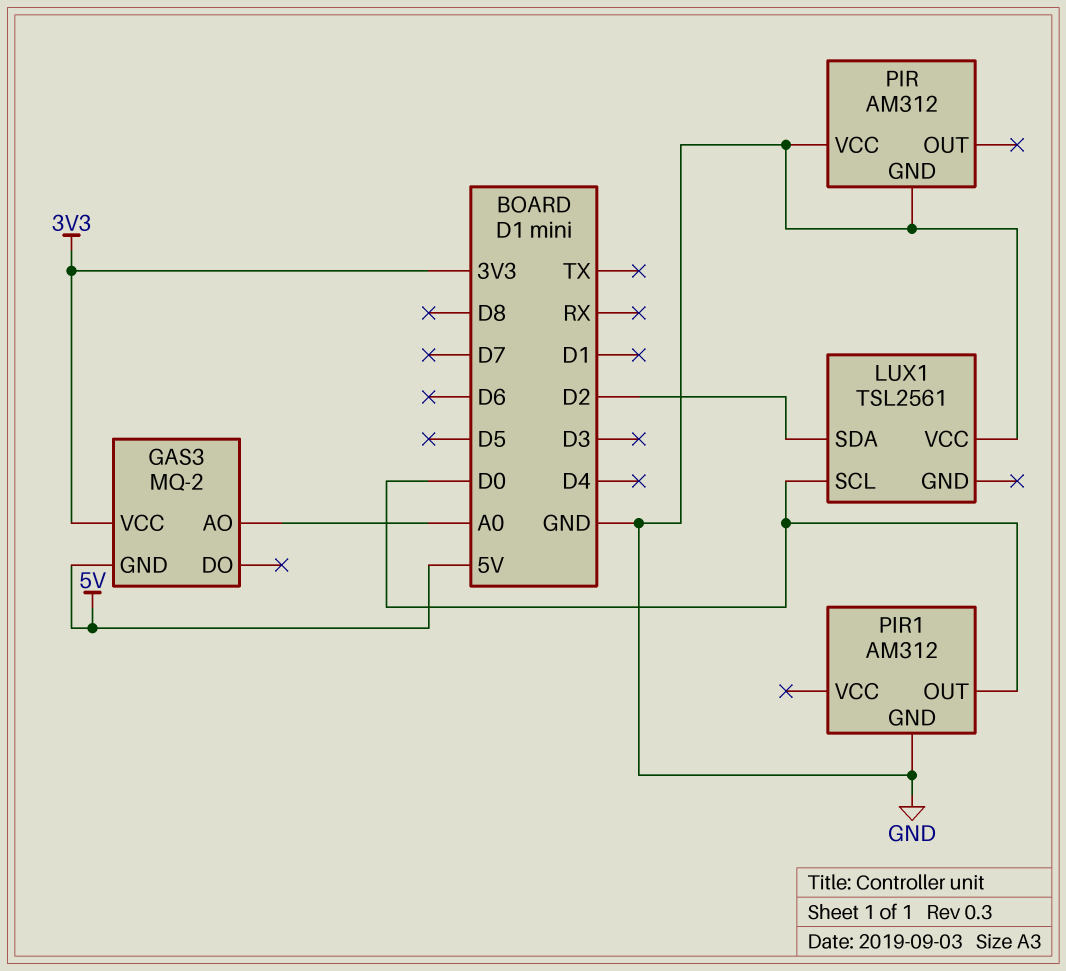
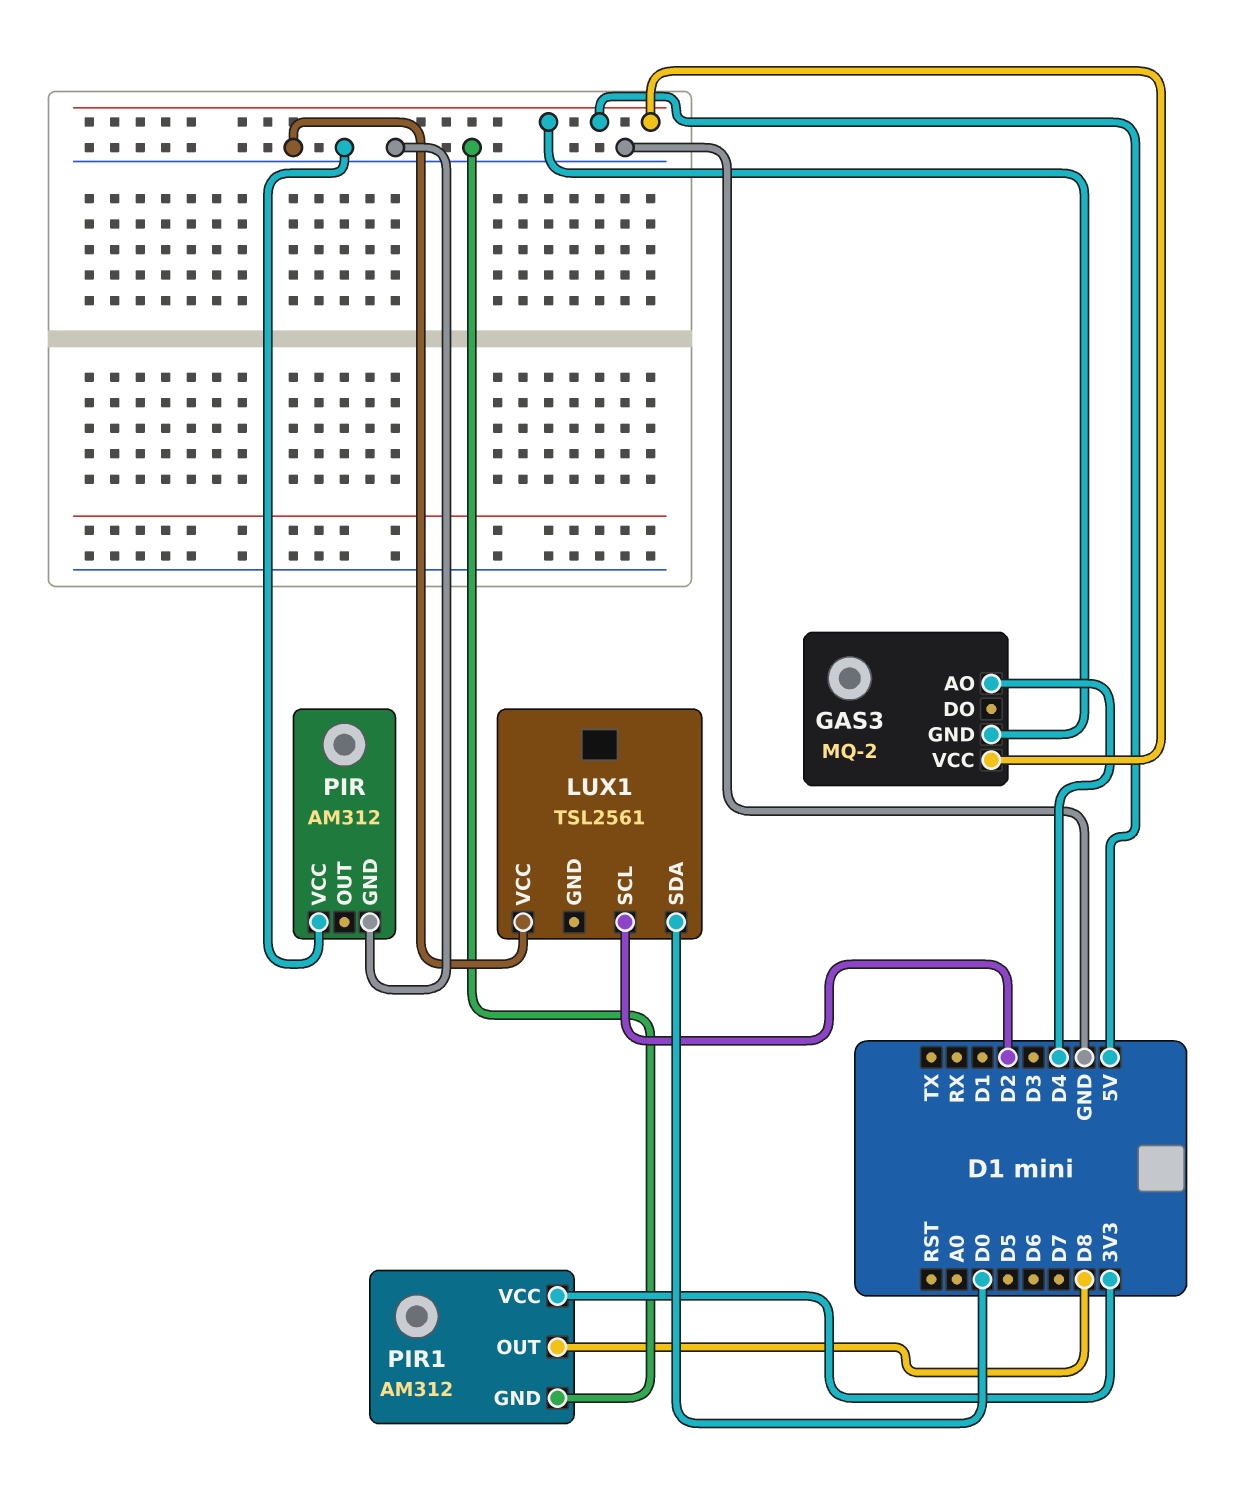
GAS3 pin AO: A0 -> D4
GAS3 pin VCC: 3V3 -> 5V
LUX1 pin SCL: D0 -> D2
LUX1 pin SDA: D2 -> D0
PIR1 pin OUT: D0 -> D8
PIR1 pin VCC: none -> 3V3

